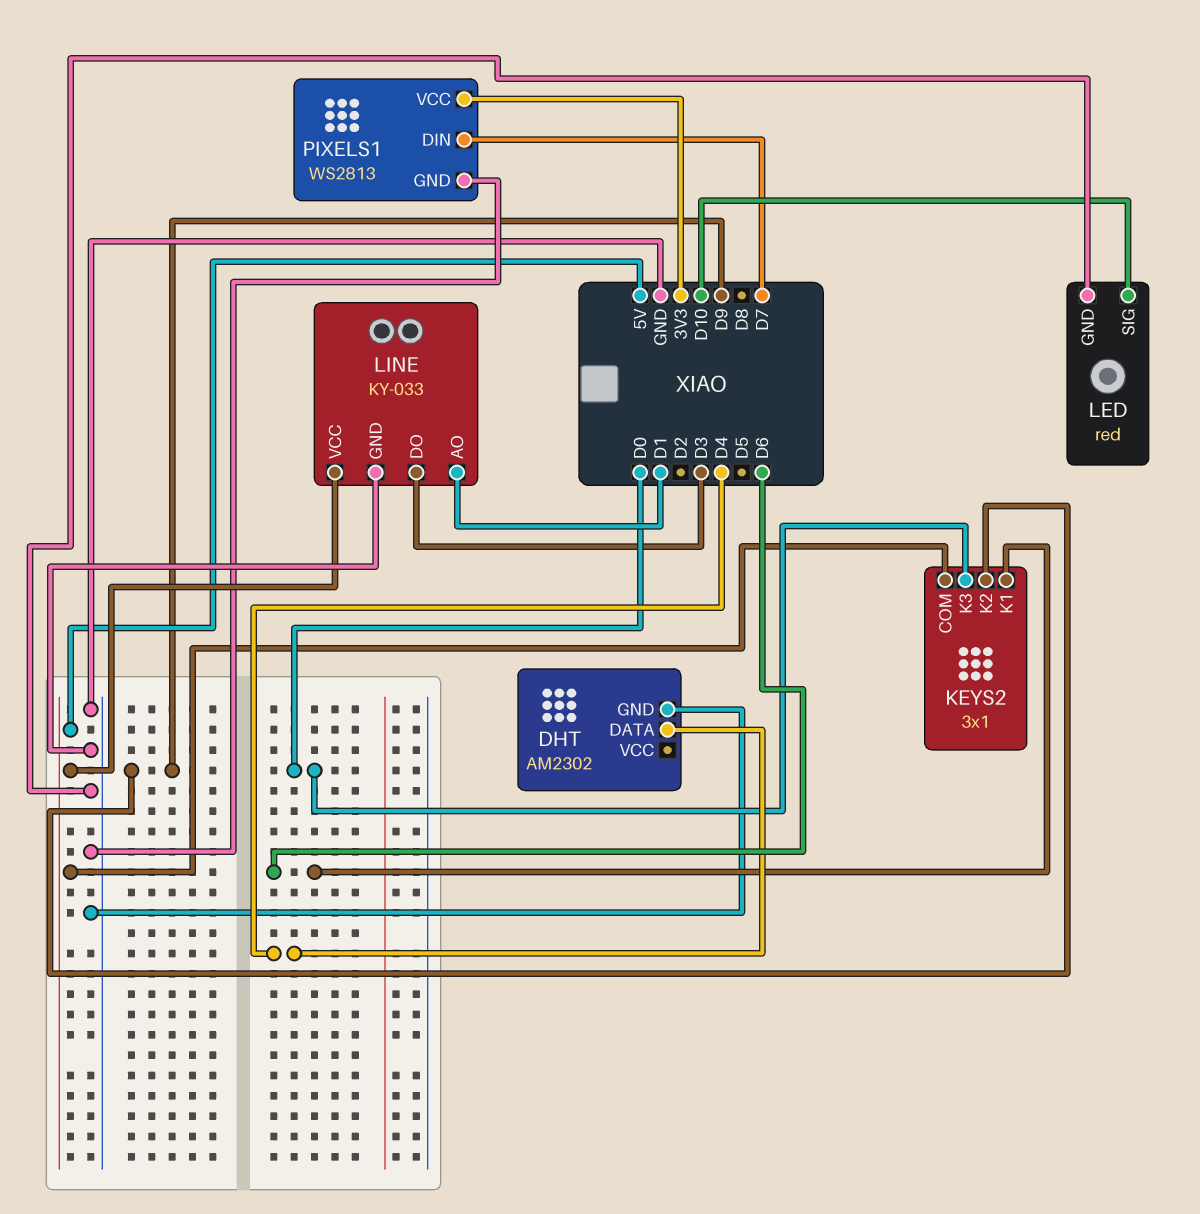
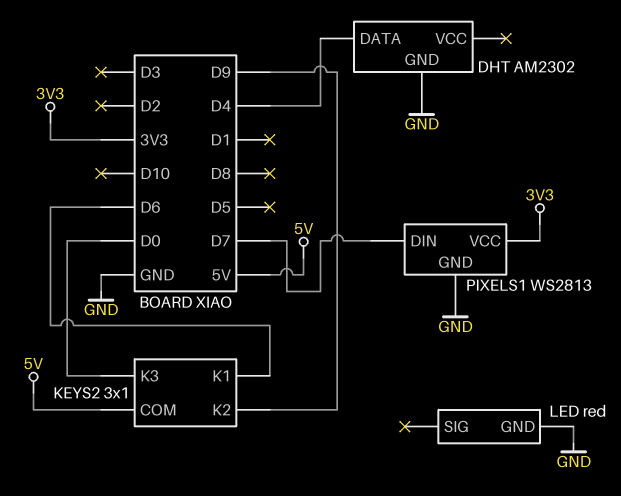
LED pin SIG: D10 -> none
LINE: KY-033 -> none
LINE pin AO: D1 -> none
LINE pin DO: D3 -> none
LINE pin GND: GND -> none
LINE pin VCC: 5V -> none

